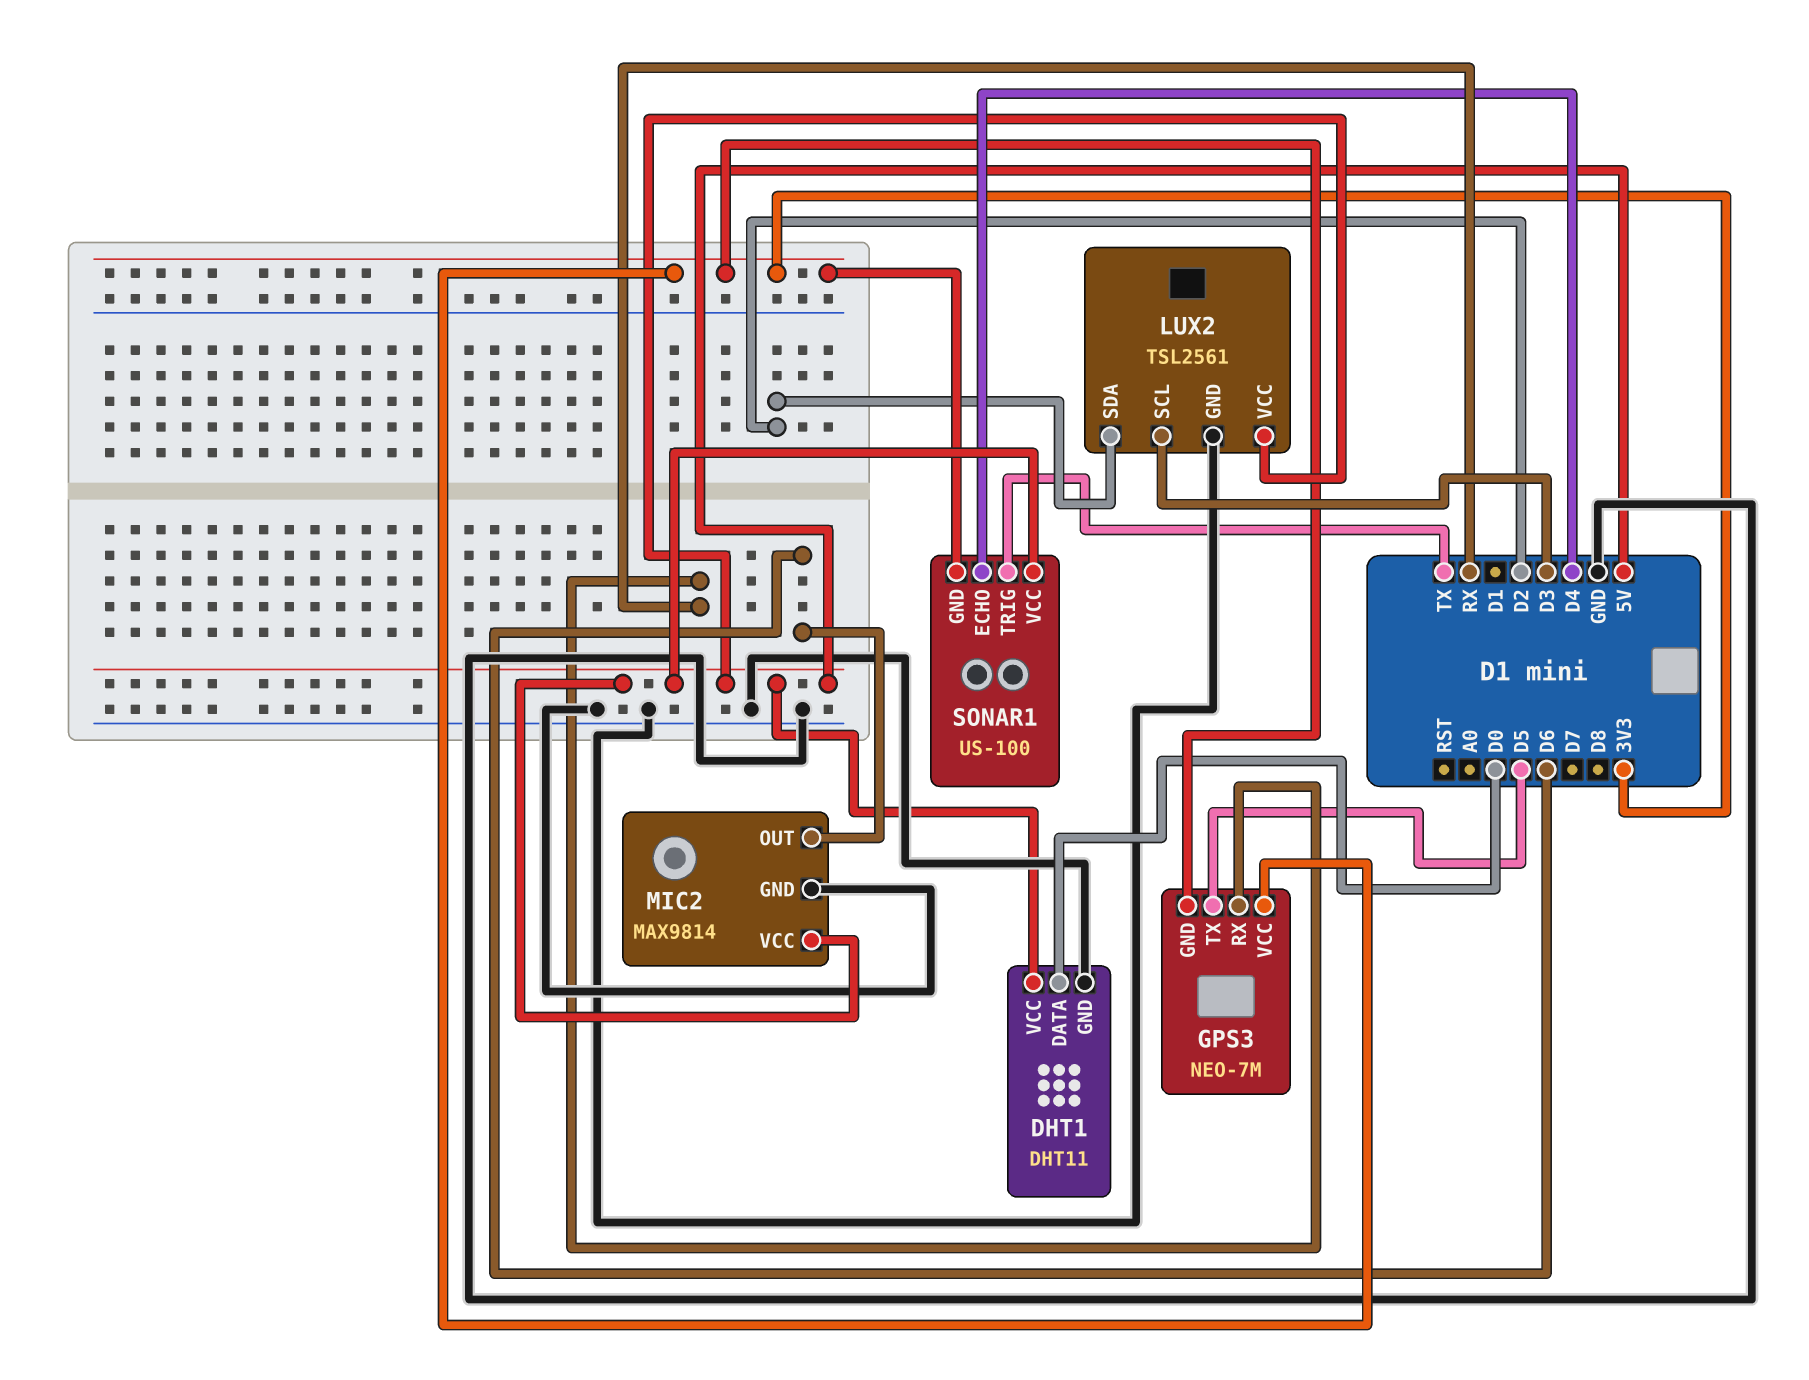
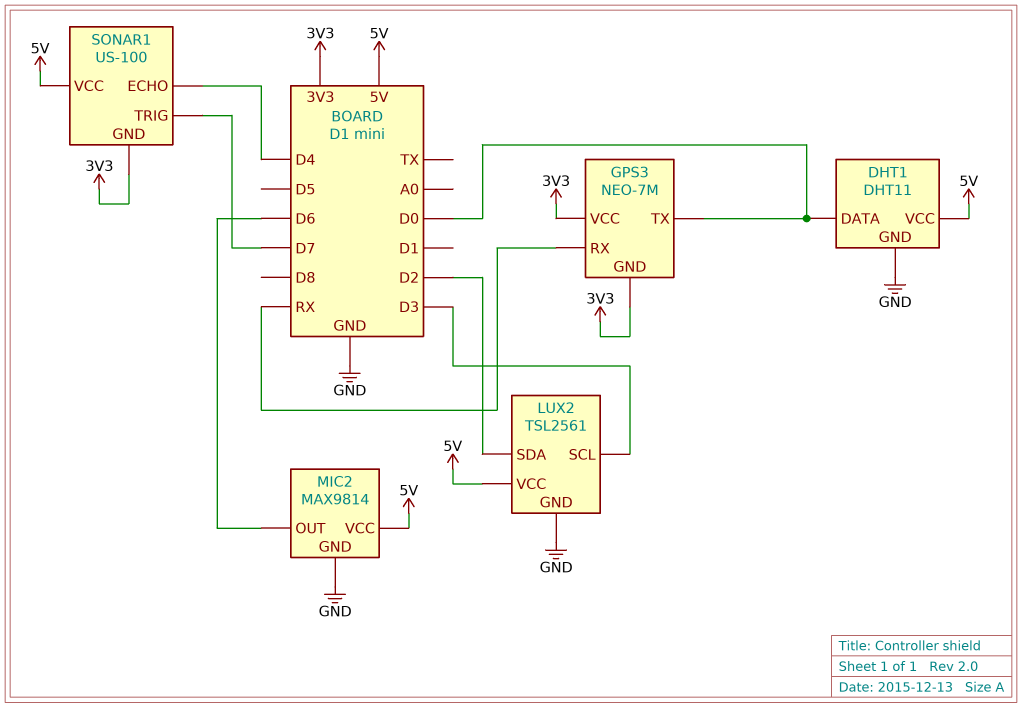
GPS3 pin TX: D5 -> D0
SONAR1 pin TRIG: TX -> D7

